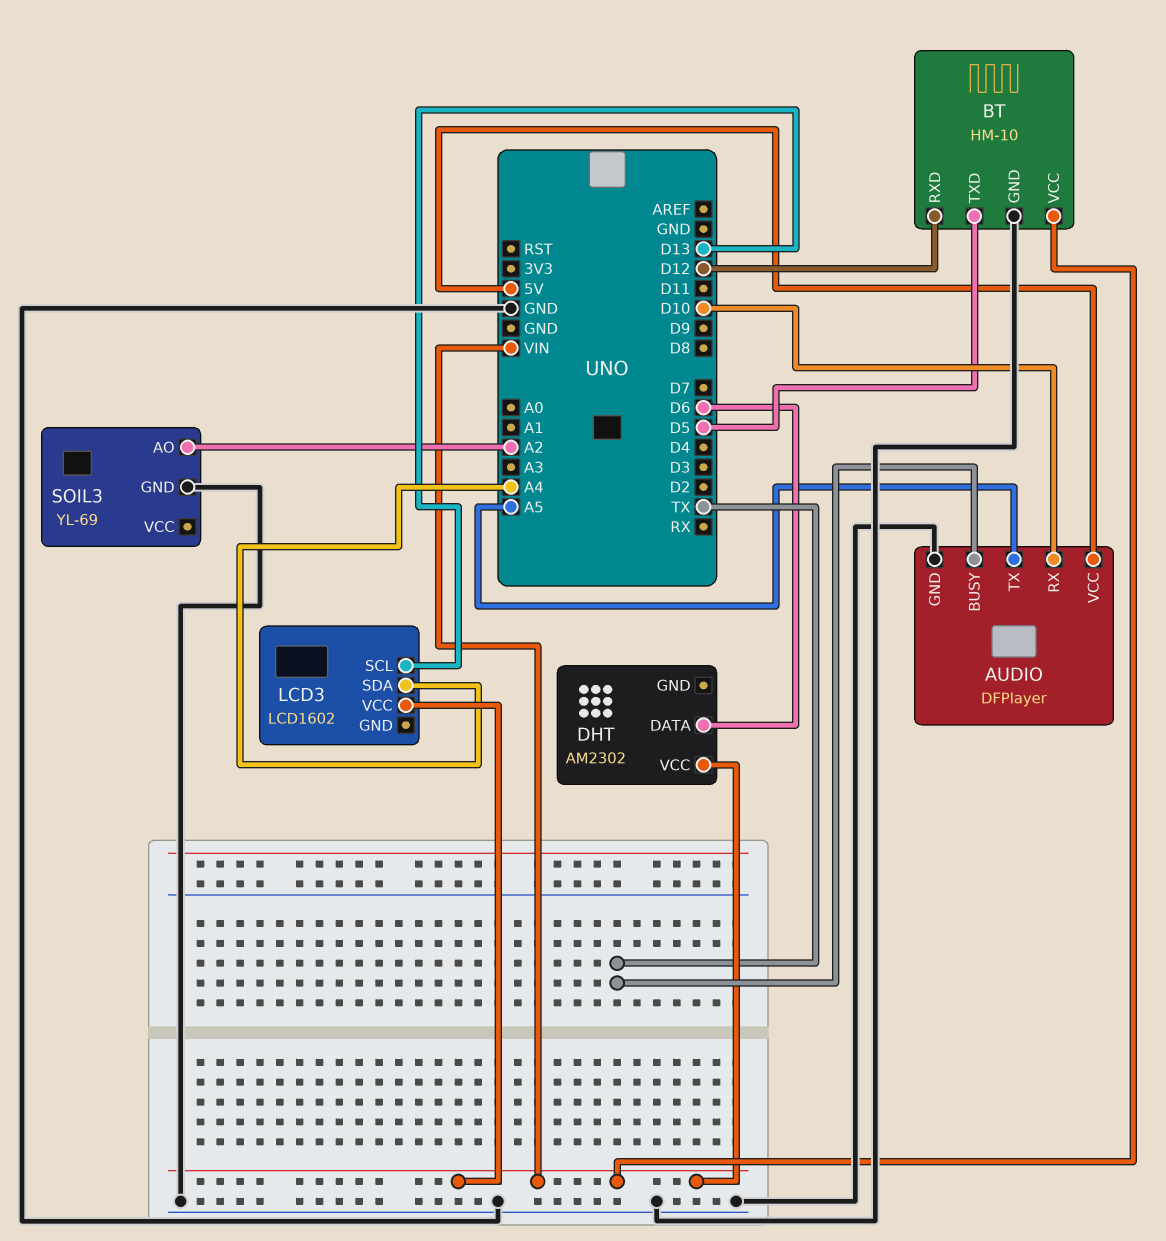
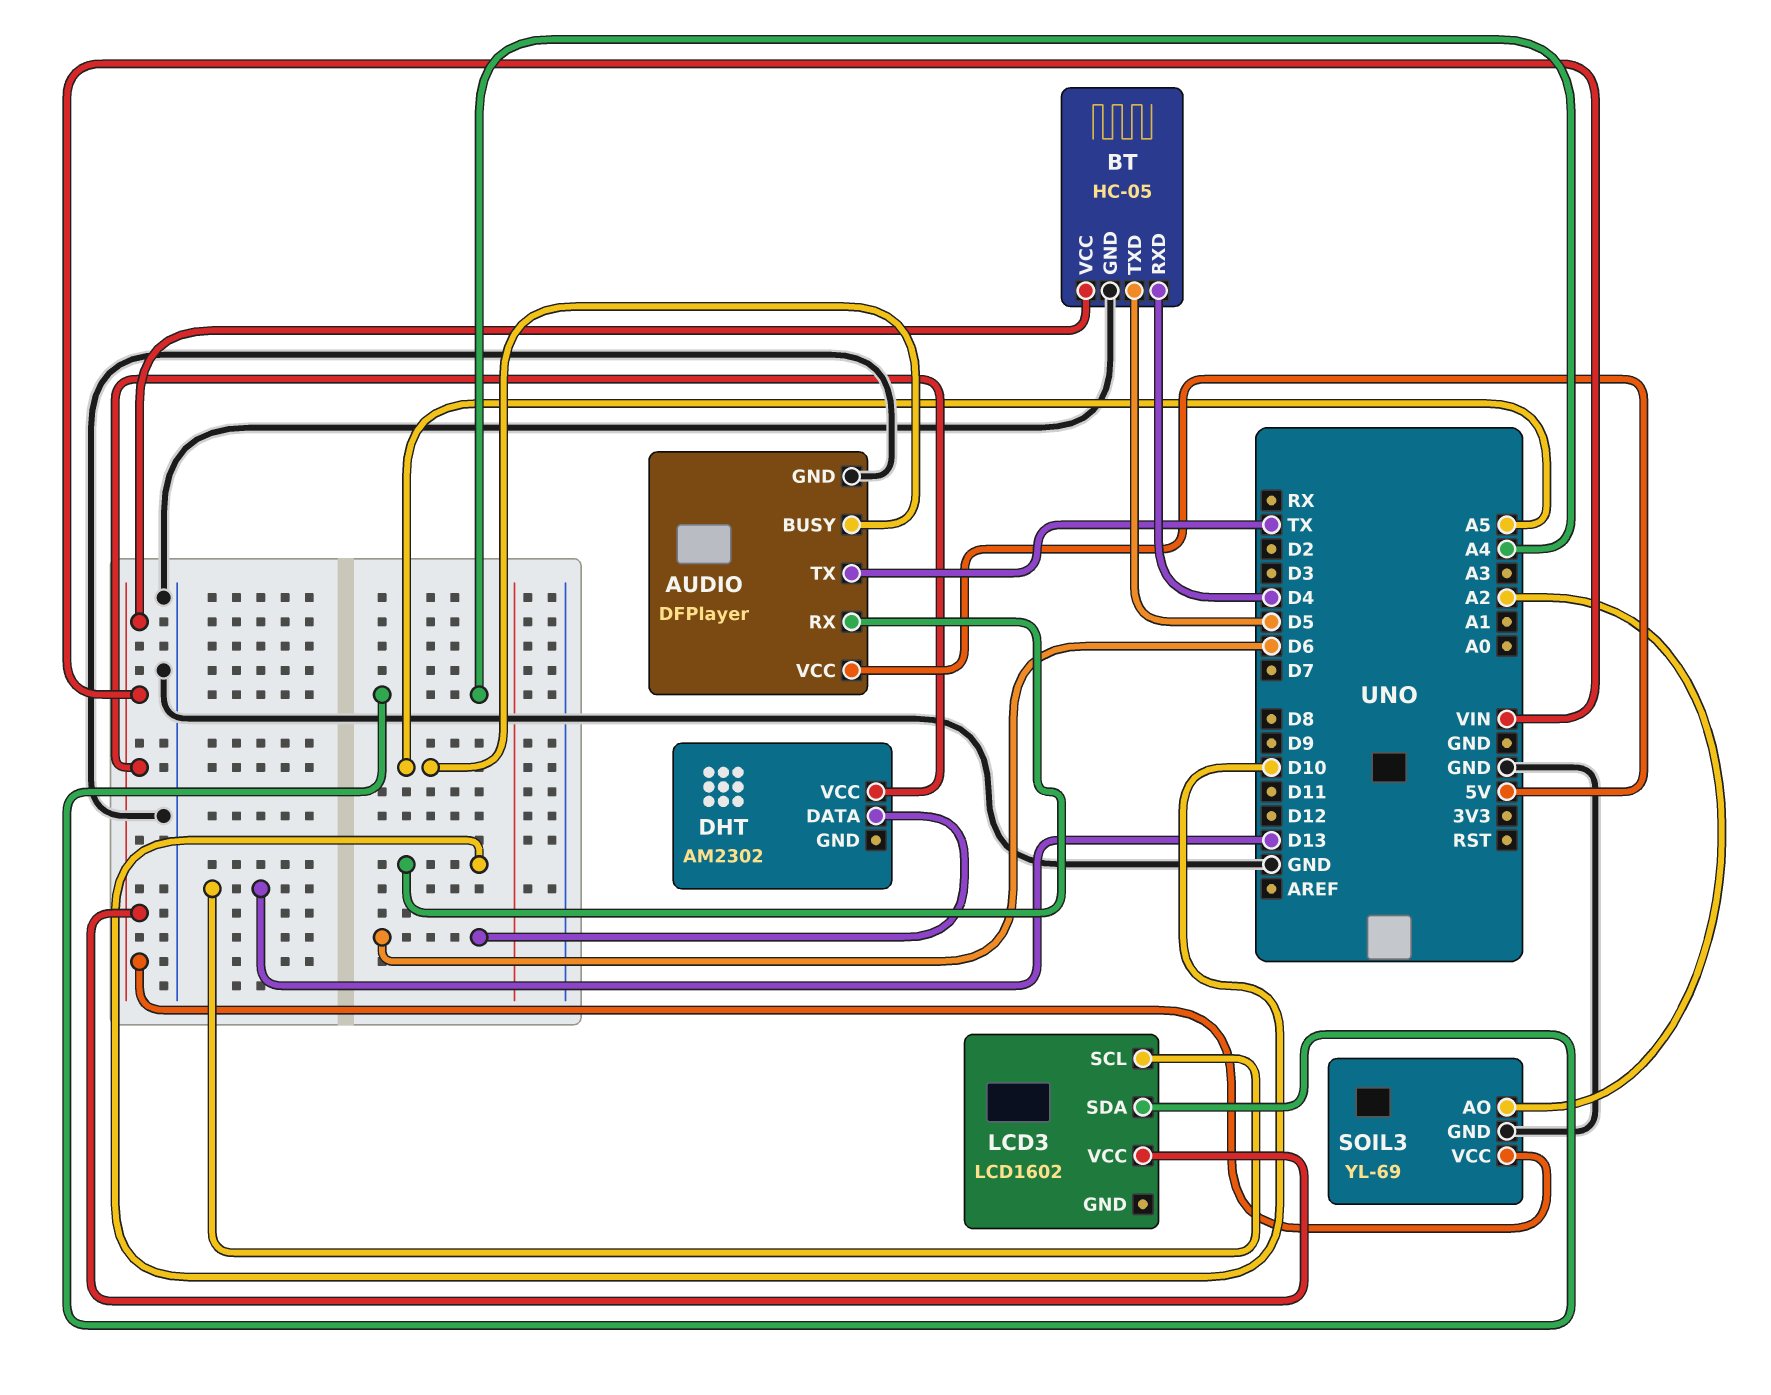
AUDIO pin BUSY: TX -> A5
AUDIO pin TX: A5 -> TX
BT: HM-10 -> HC-05
BT pin RXD: D12 -> D4
SOIL3 pin VCC: none -> VIN

